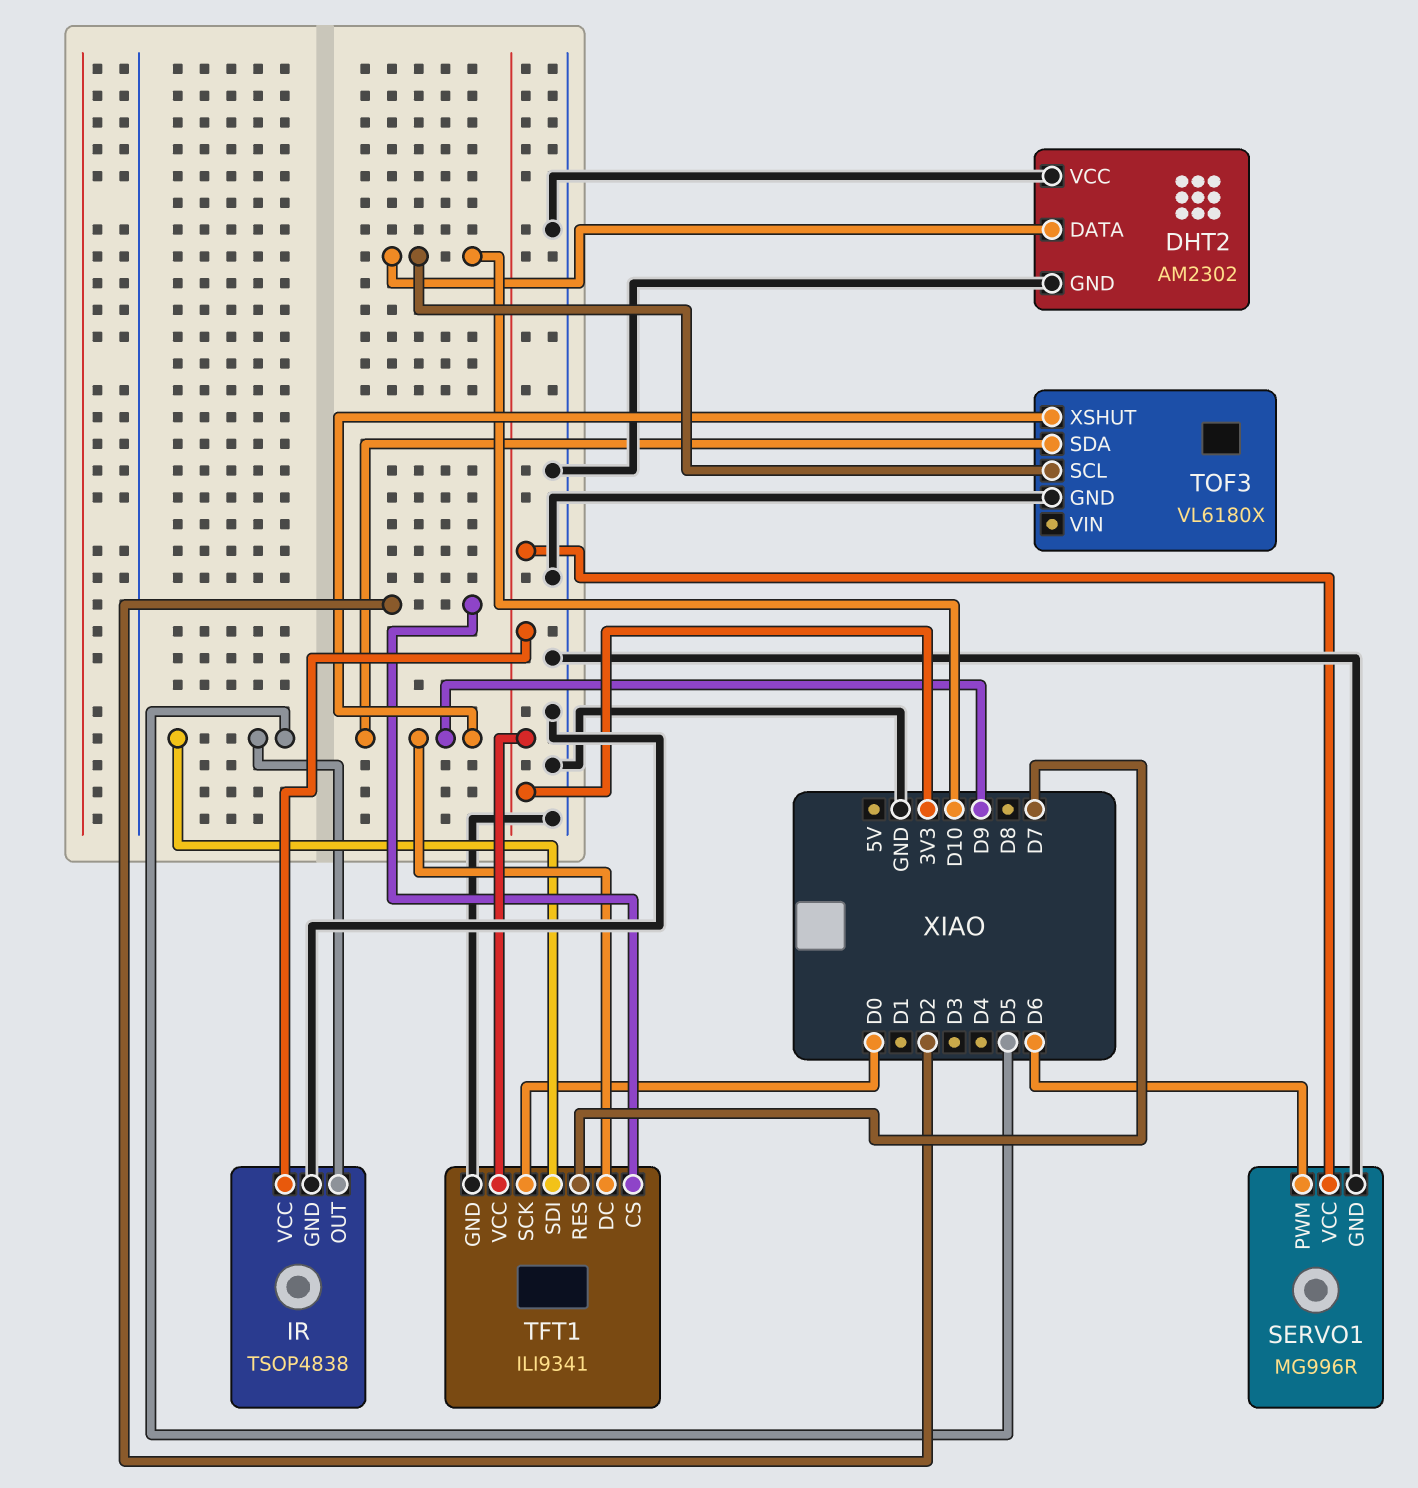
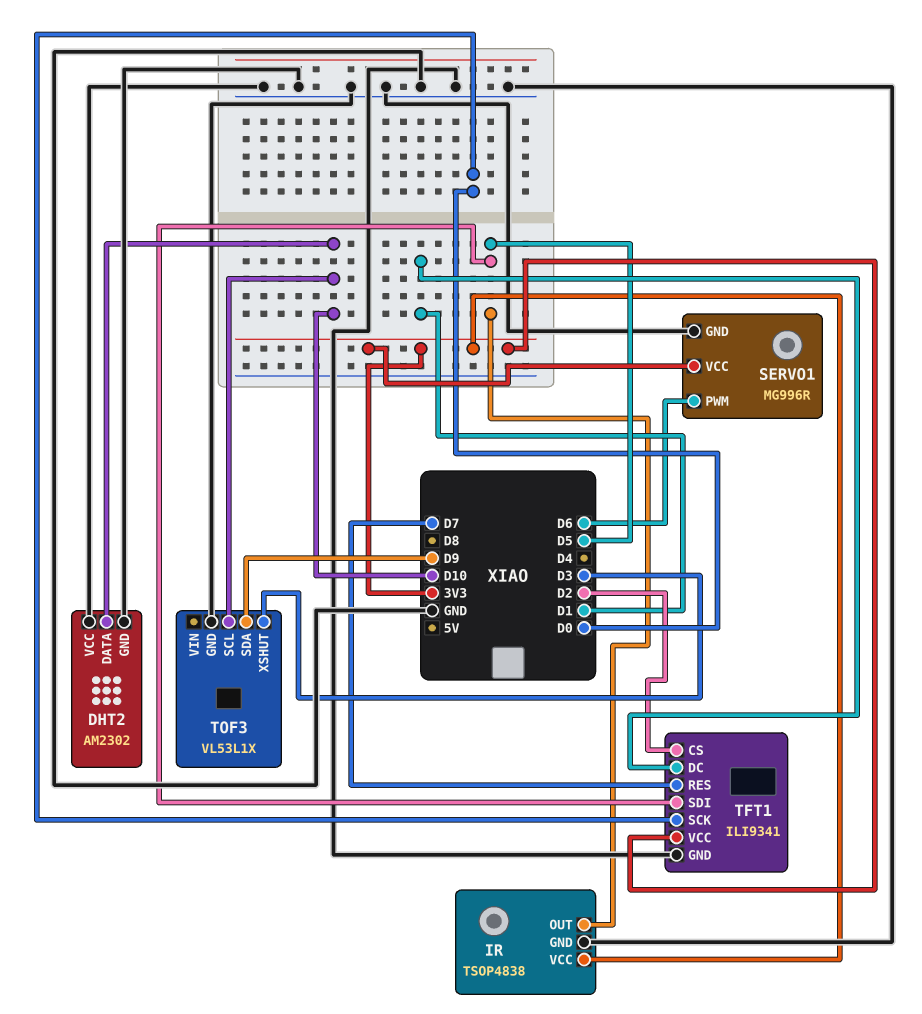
TFT1 pin DC: D9 -> D1
TOF3: VL6180X -> VL53L1X
TOF3 pin XSHUT: D9 -> D3

